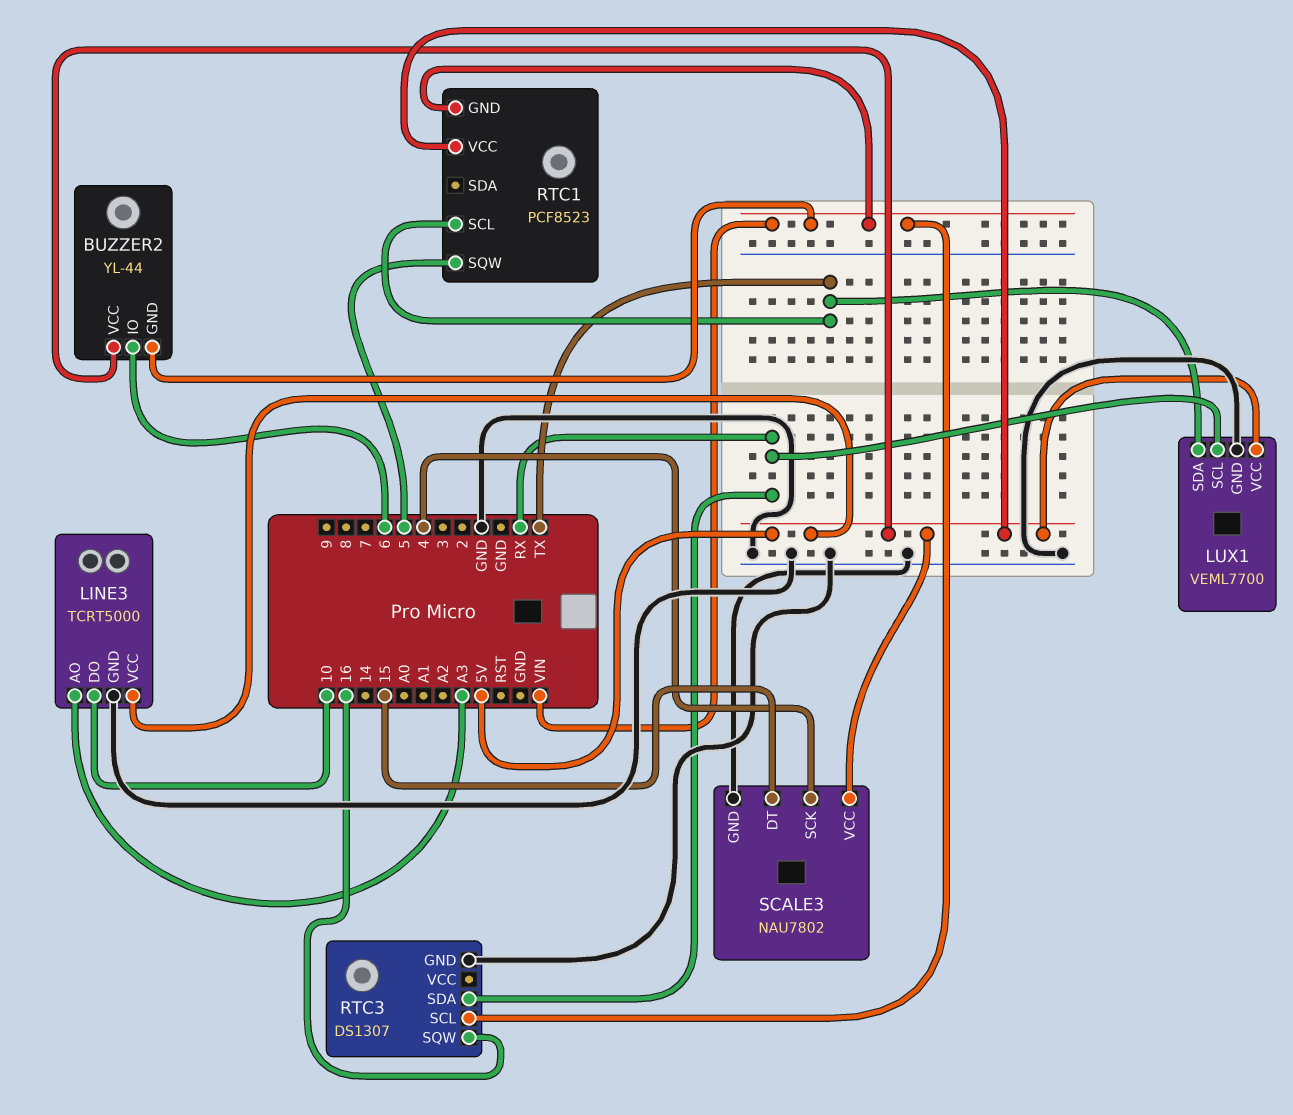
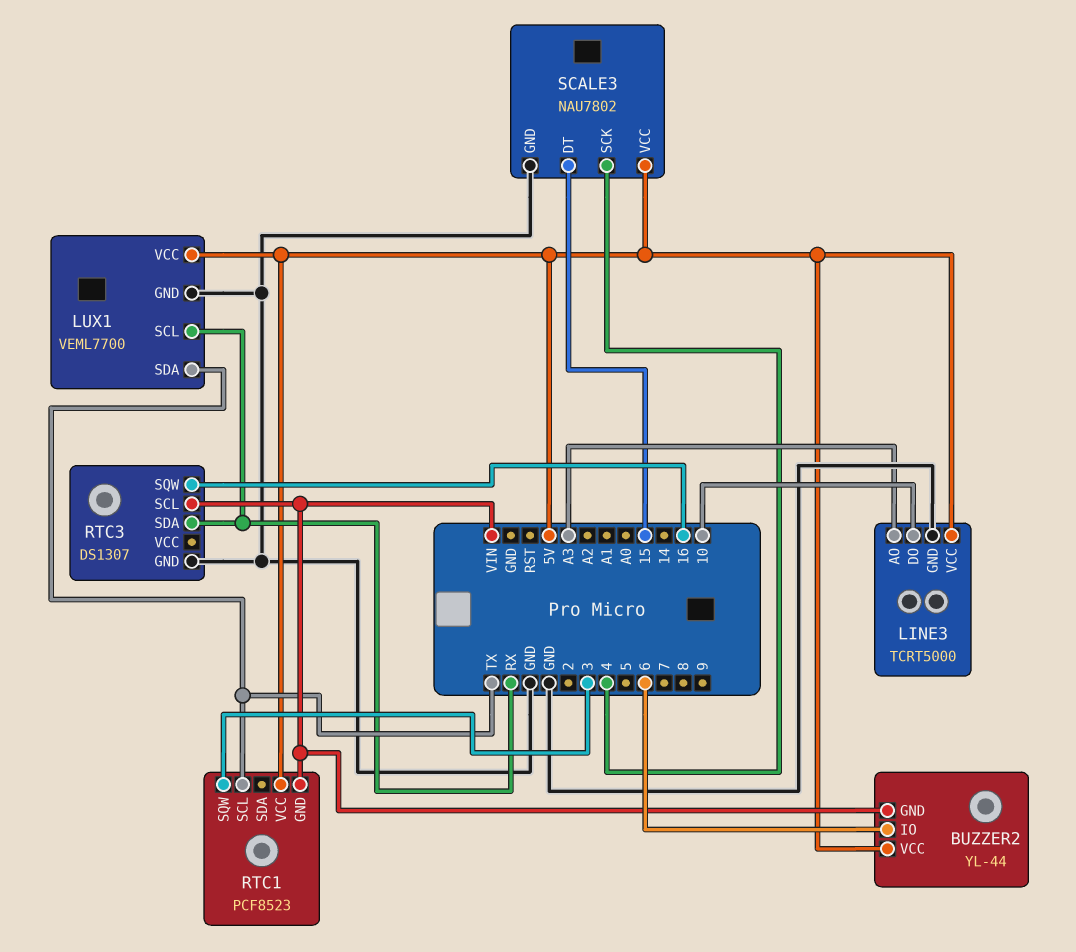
RTC1 pin SQW: 5 -> 3

